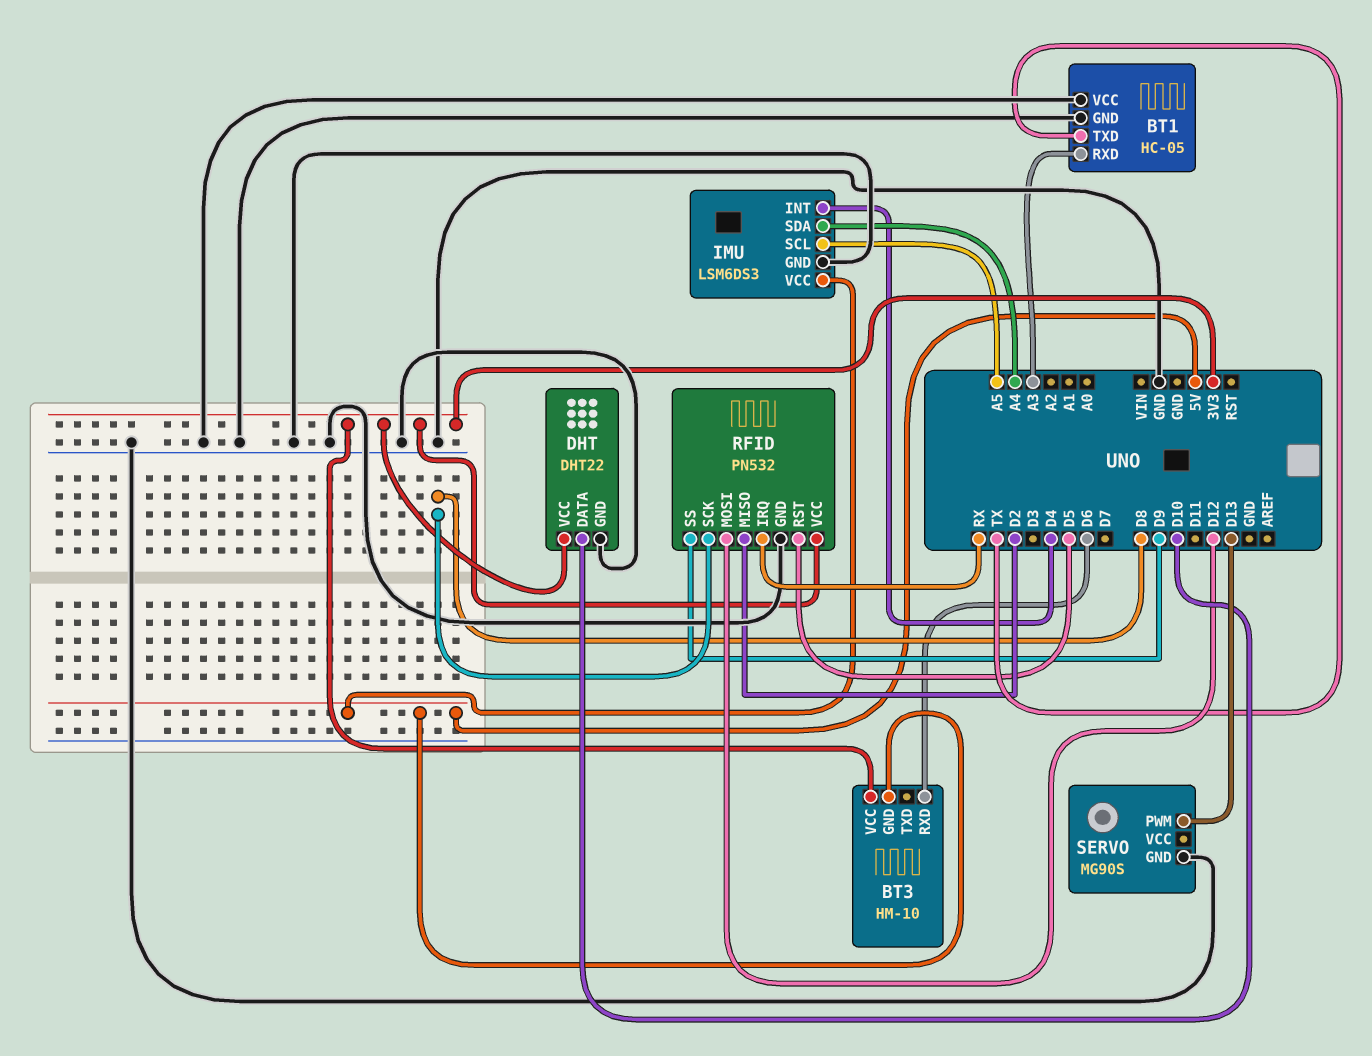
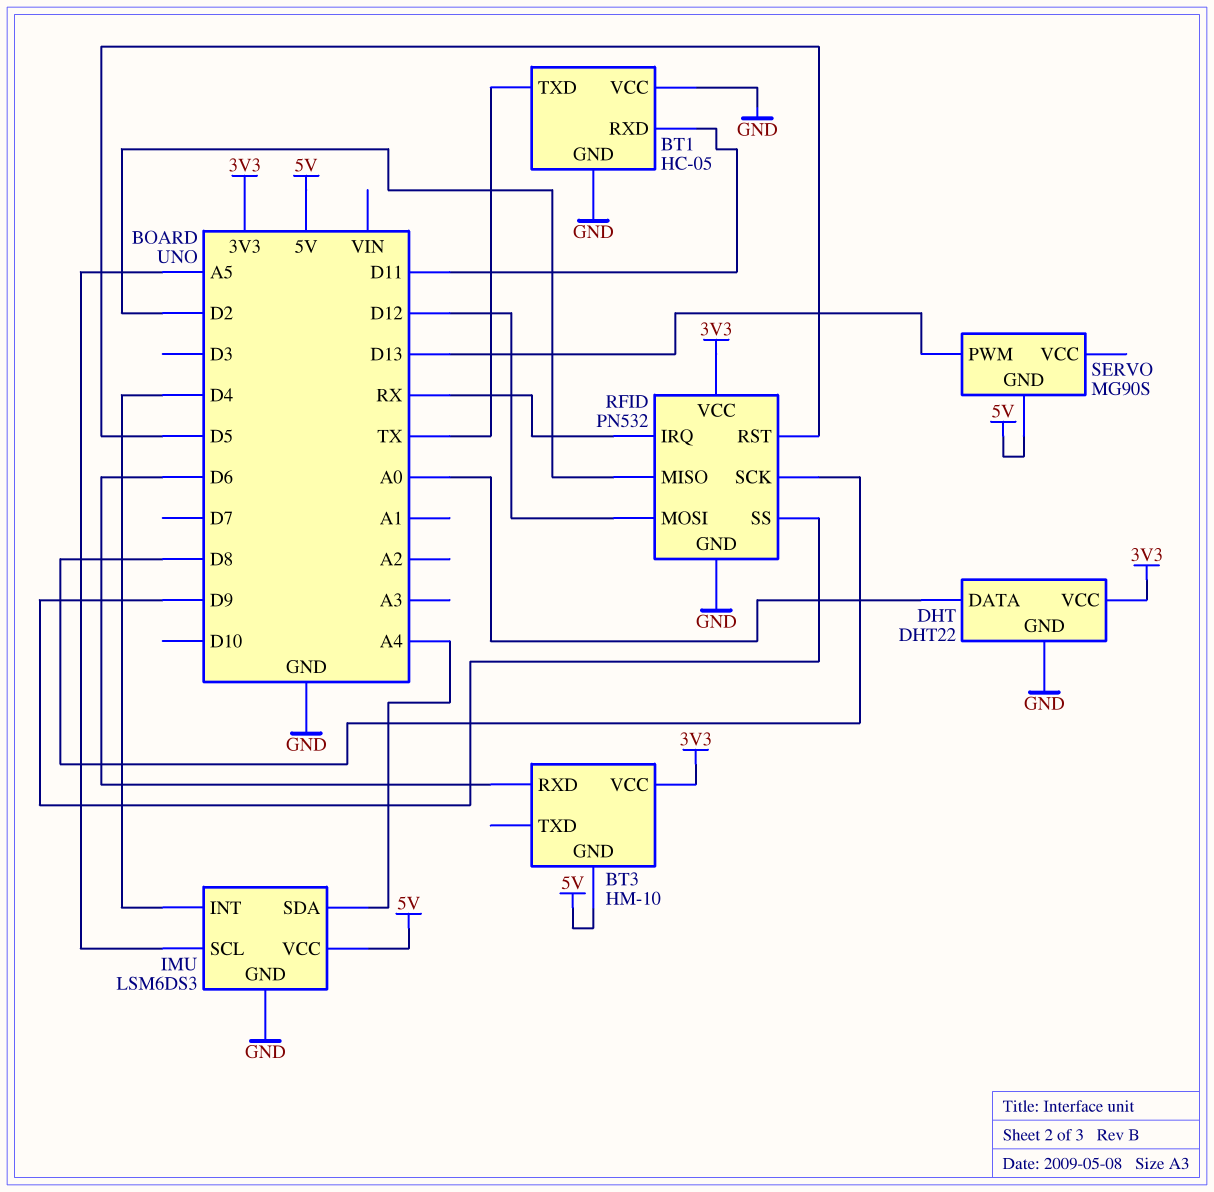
BT1 pin RXD: A3 -> D11
DHT pin DATA: D10 -> A0
SERVO pin GND: GND -> 5V

